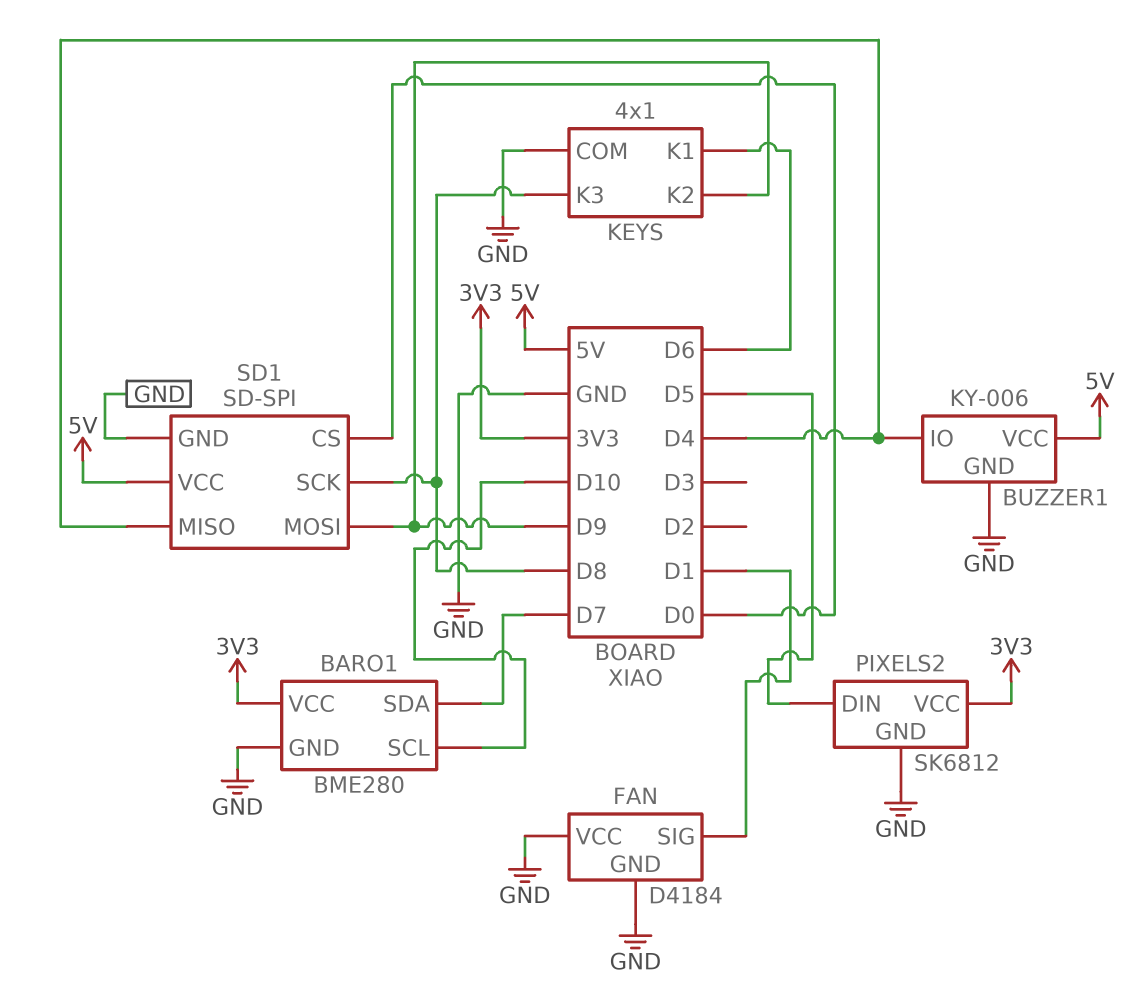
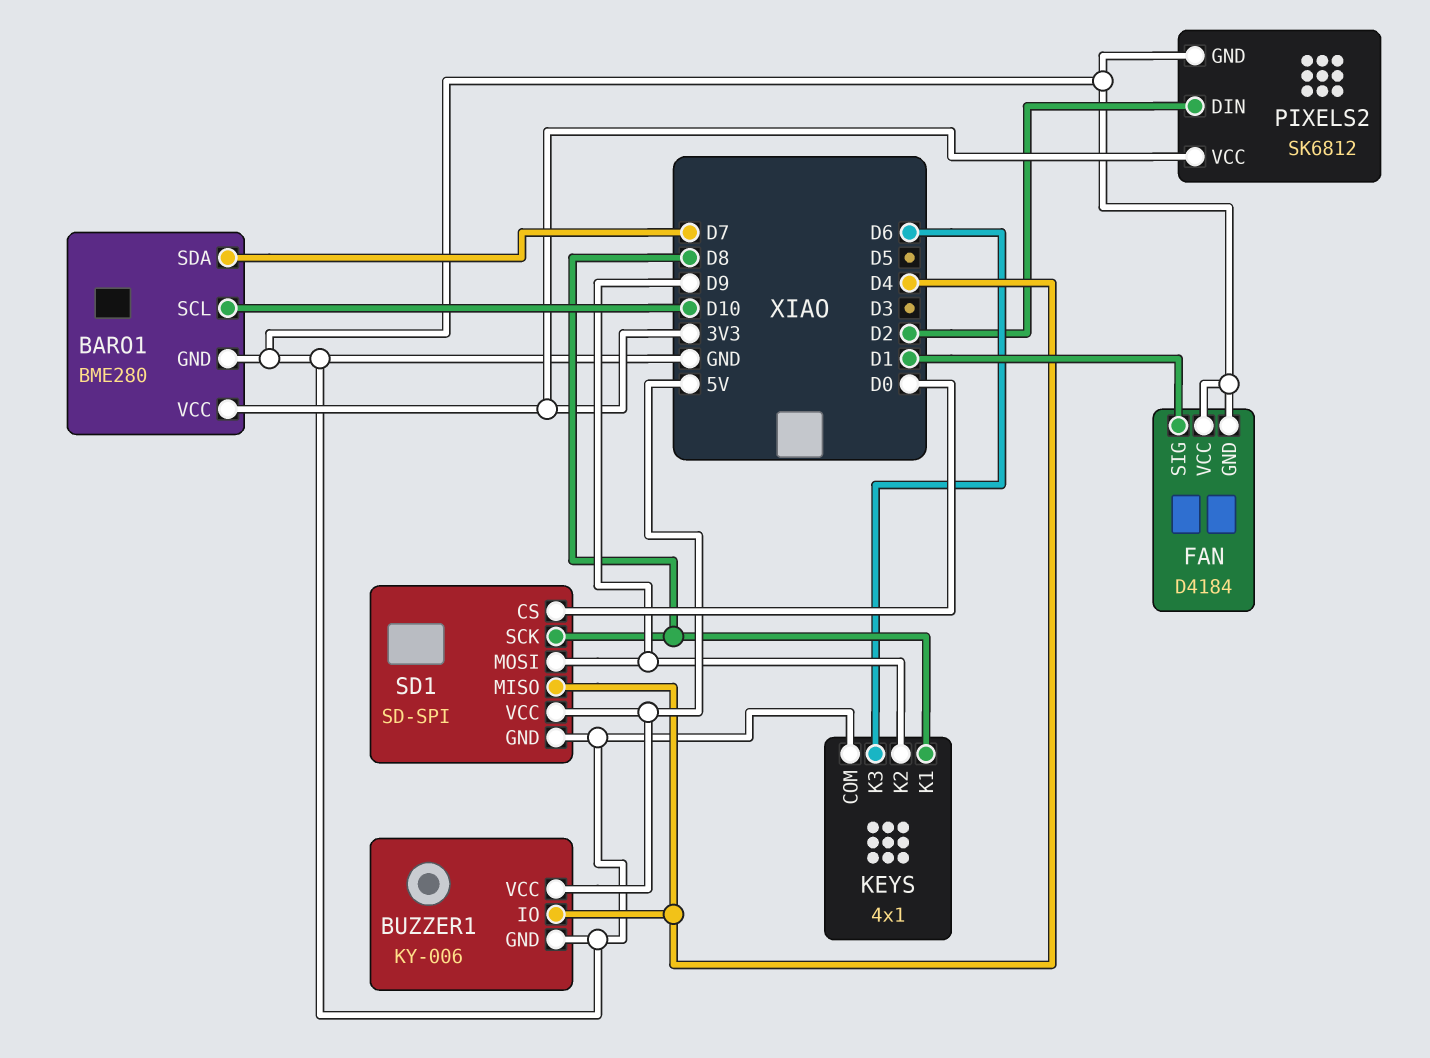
KEYS pin K1: D6 -> D8
KEYS pin K3: D8 -> D6
PIXELS2 pin DIN: D5 -> D2

